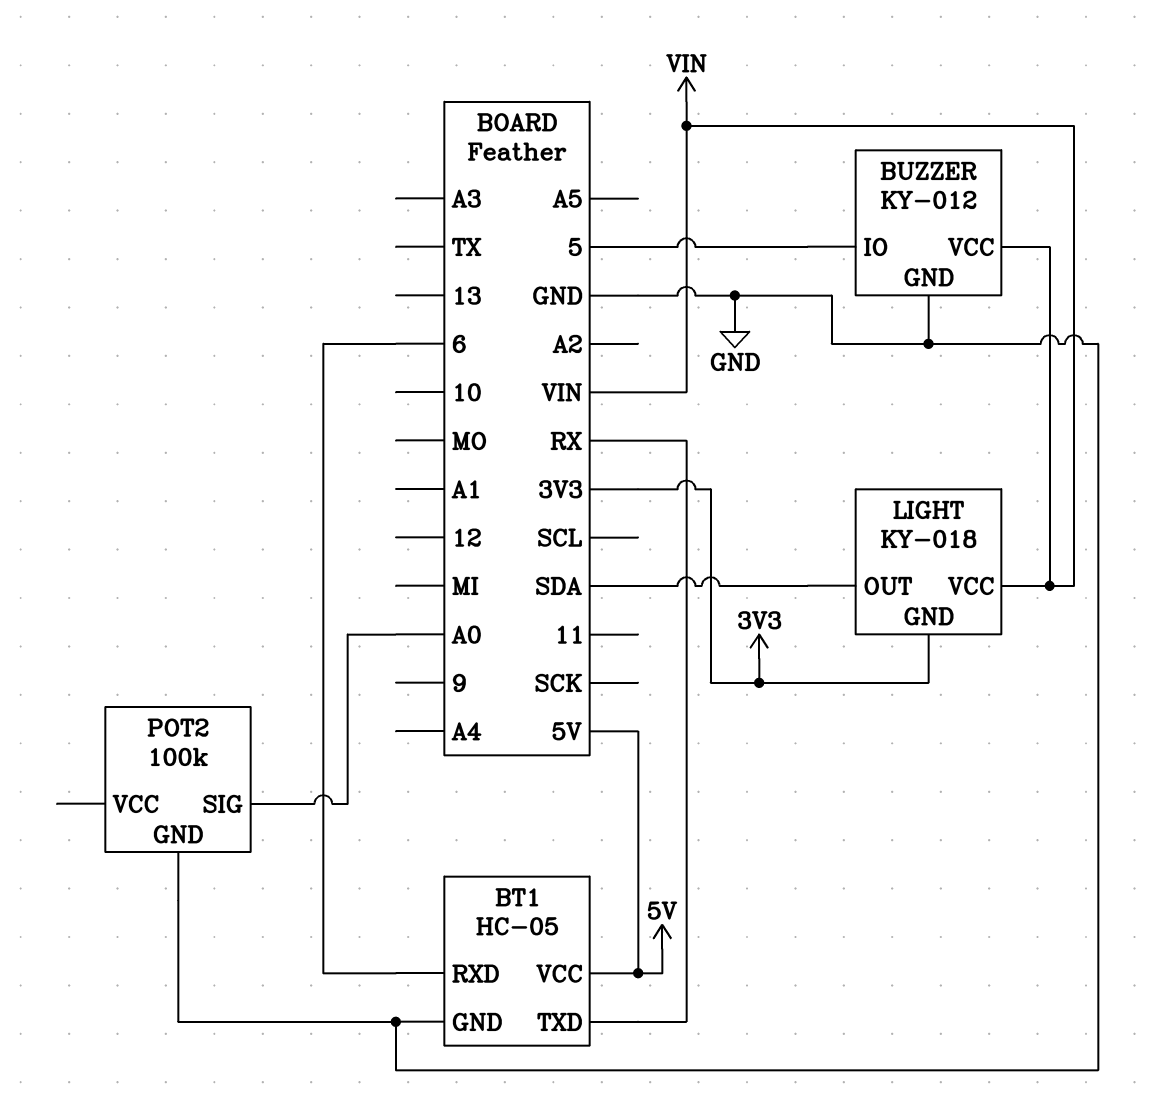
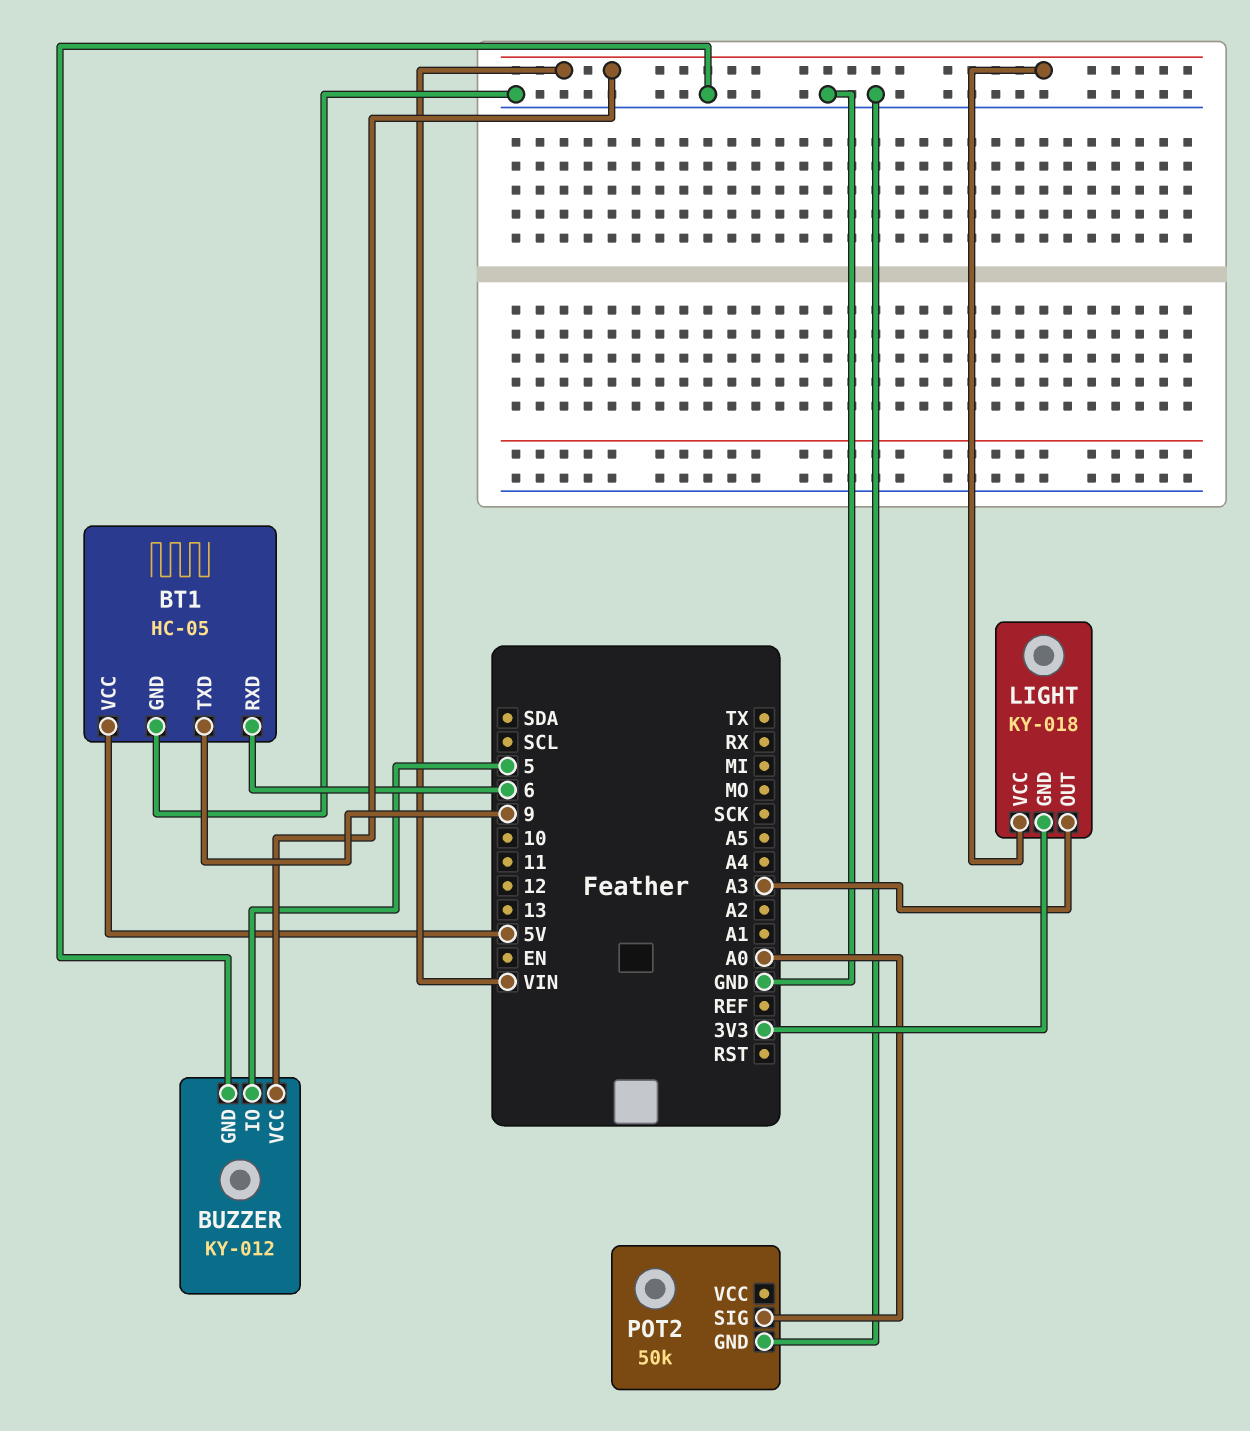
BT1 pin TXD: RX -> 9
LIGHT pin OUT: SDA -> A3
POT2: 100k -> 50k

